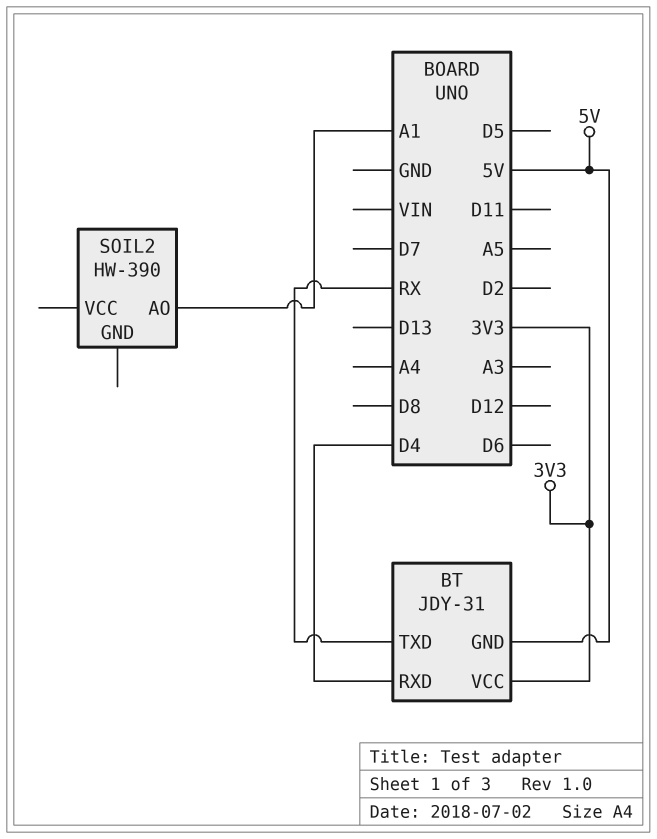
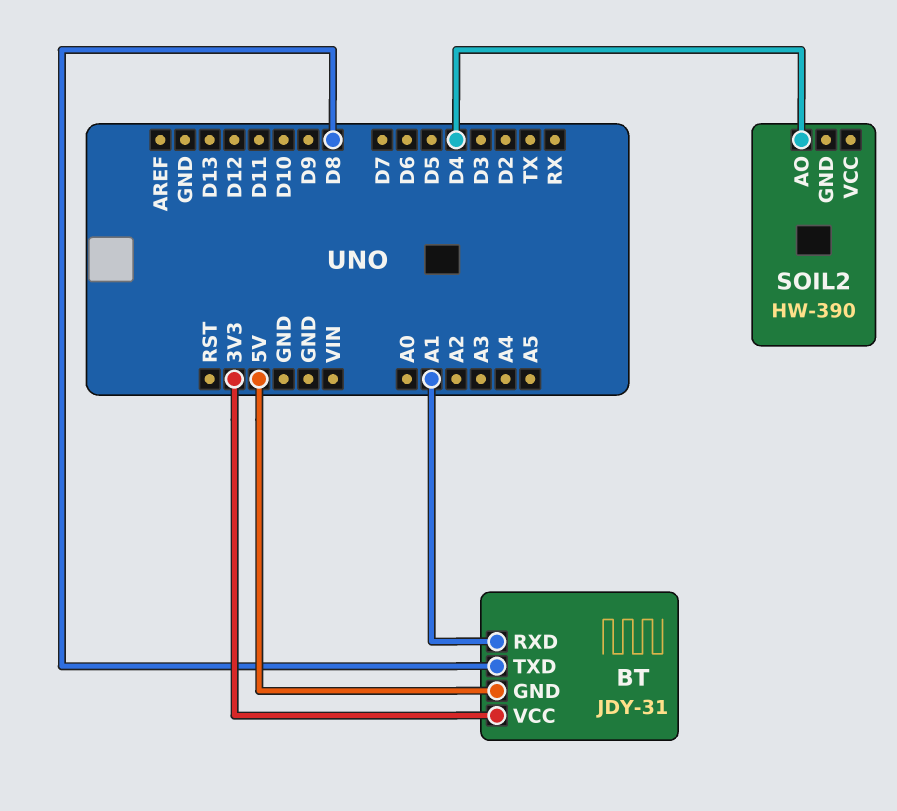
BT pin RXD: D4 -> A1
BT pin TXD: RX -> D8
SOIL2 pin AO: A1 -> D4

